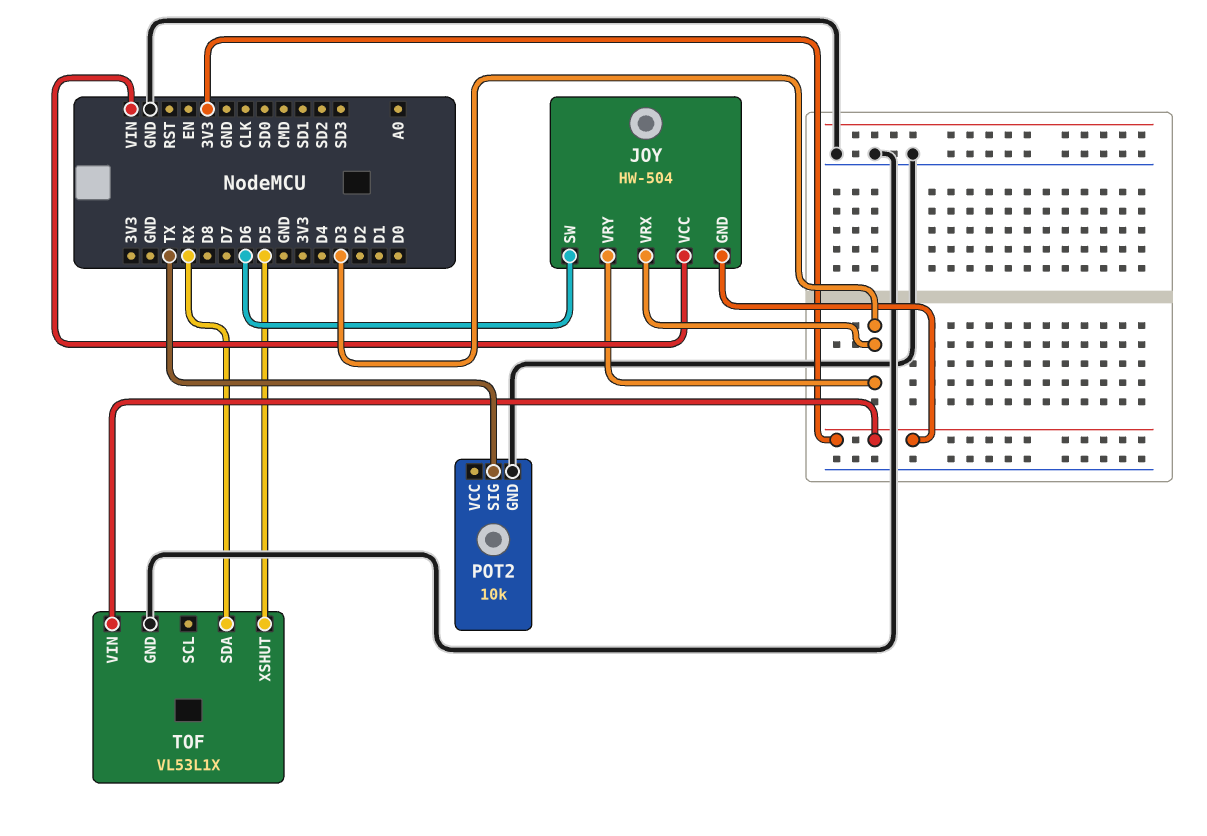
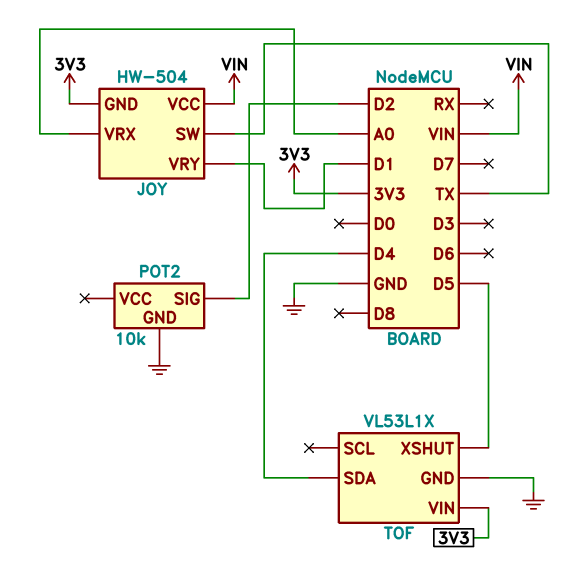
JOY pin SW: D6 -> TX
JOY pin VRX: D3 -> A0
JOY pin VRY: D3 -> D1
POT2 pin SIG: TX -> D2
TOF pin SDA: RX -> D4

